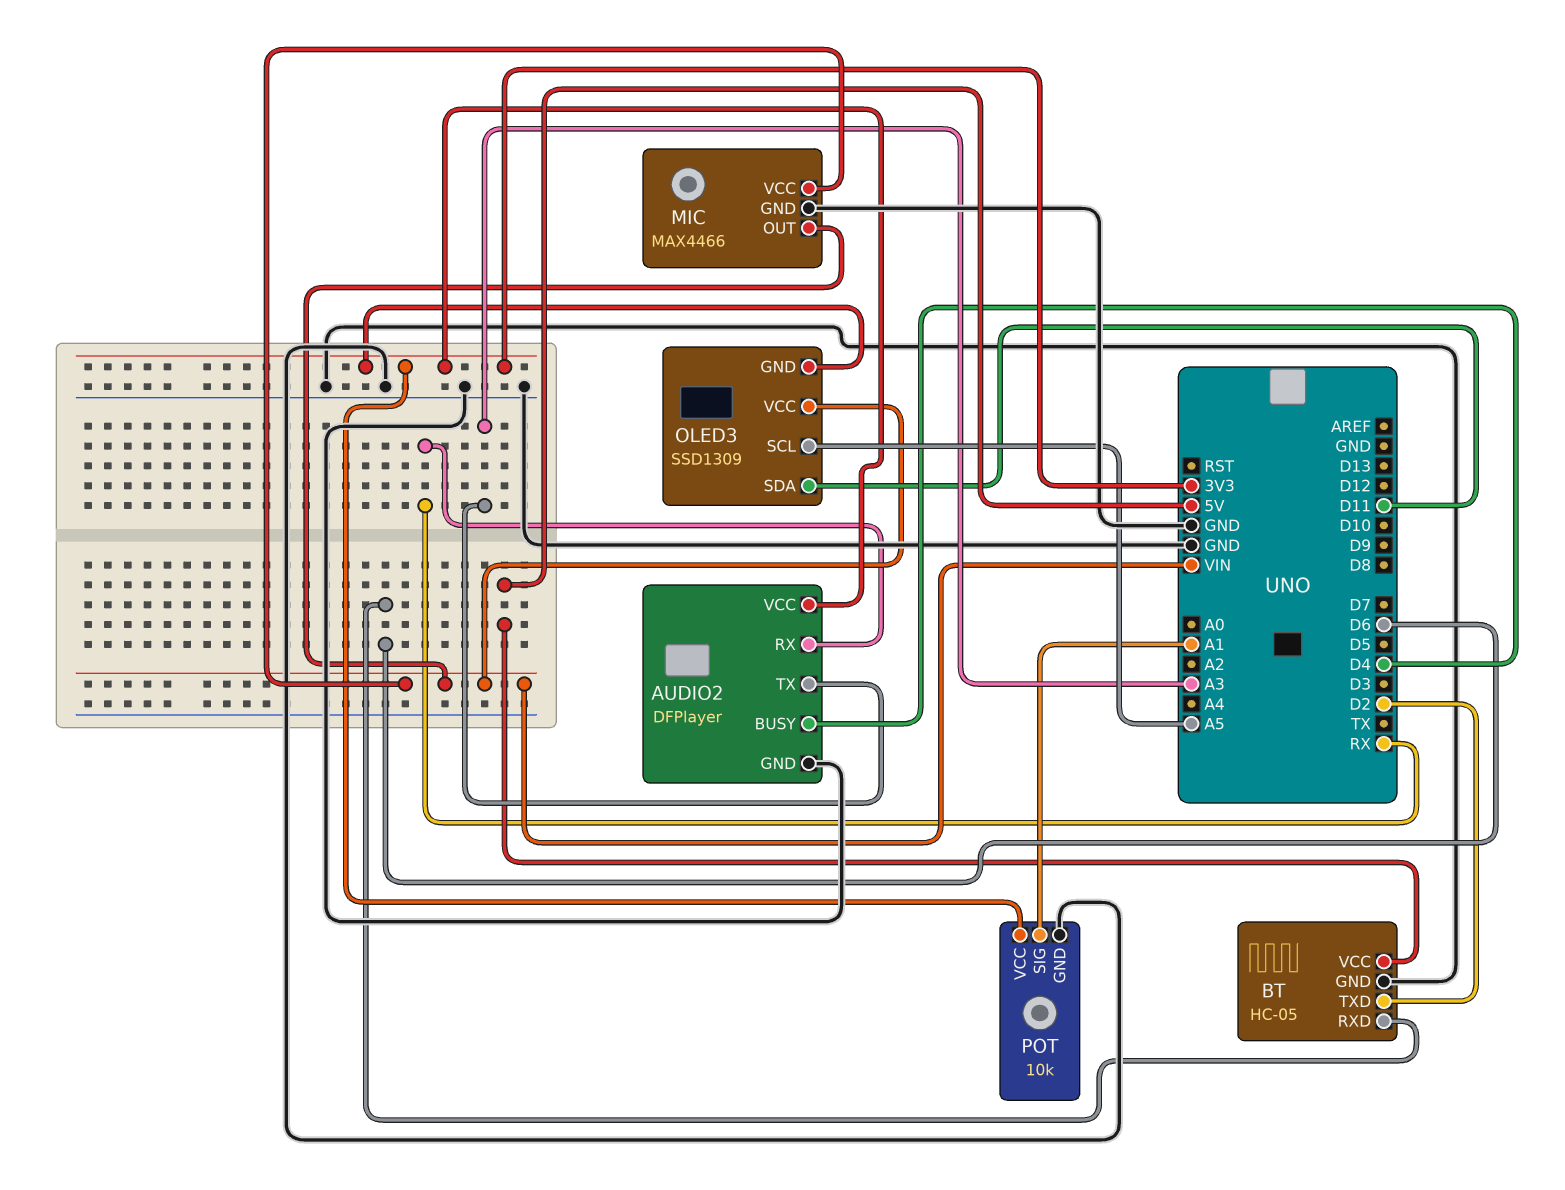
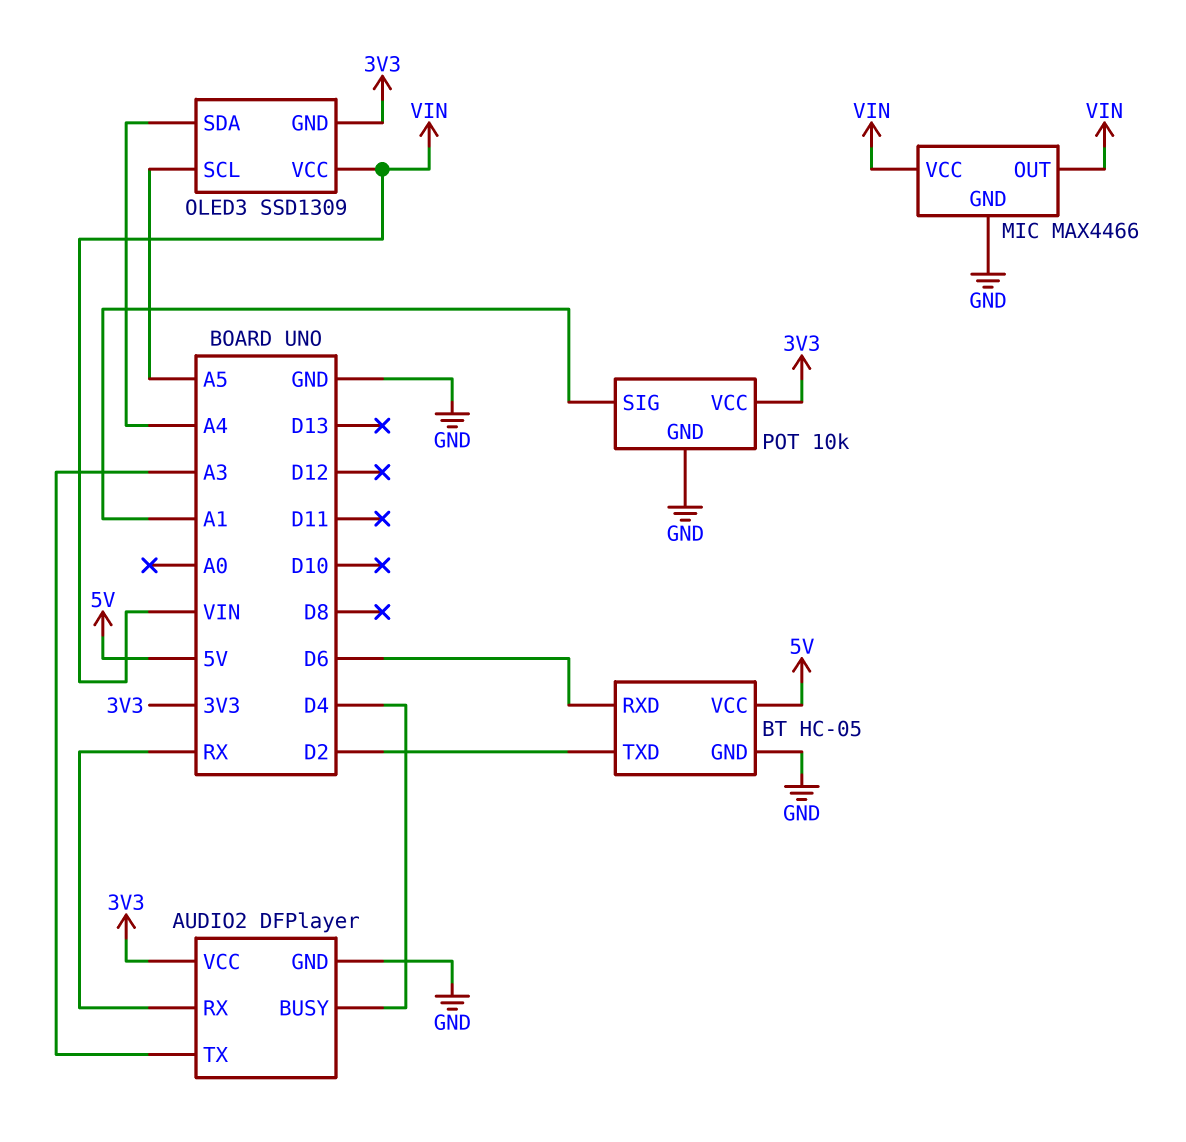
OLED3 pin SDA: D11 -> A4

